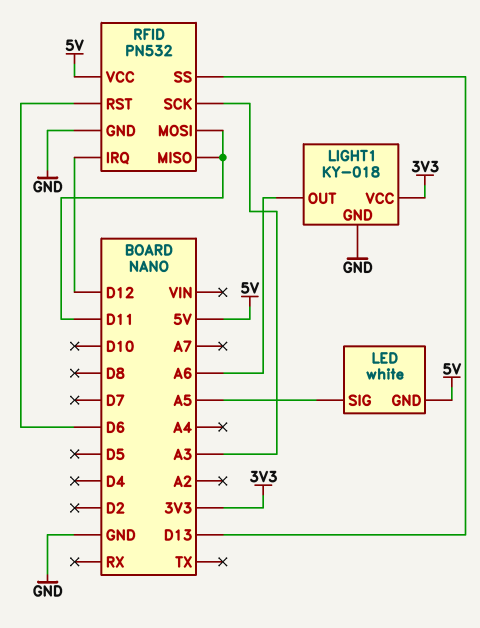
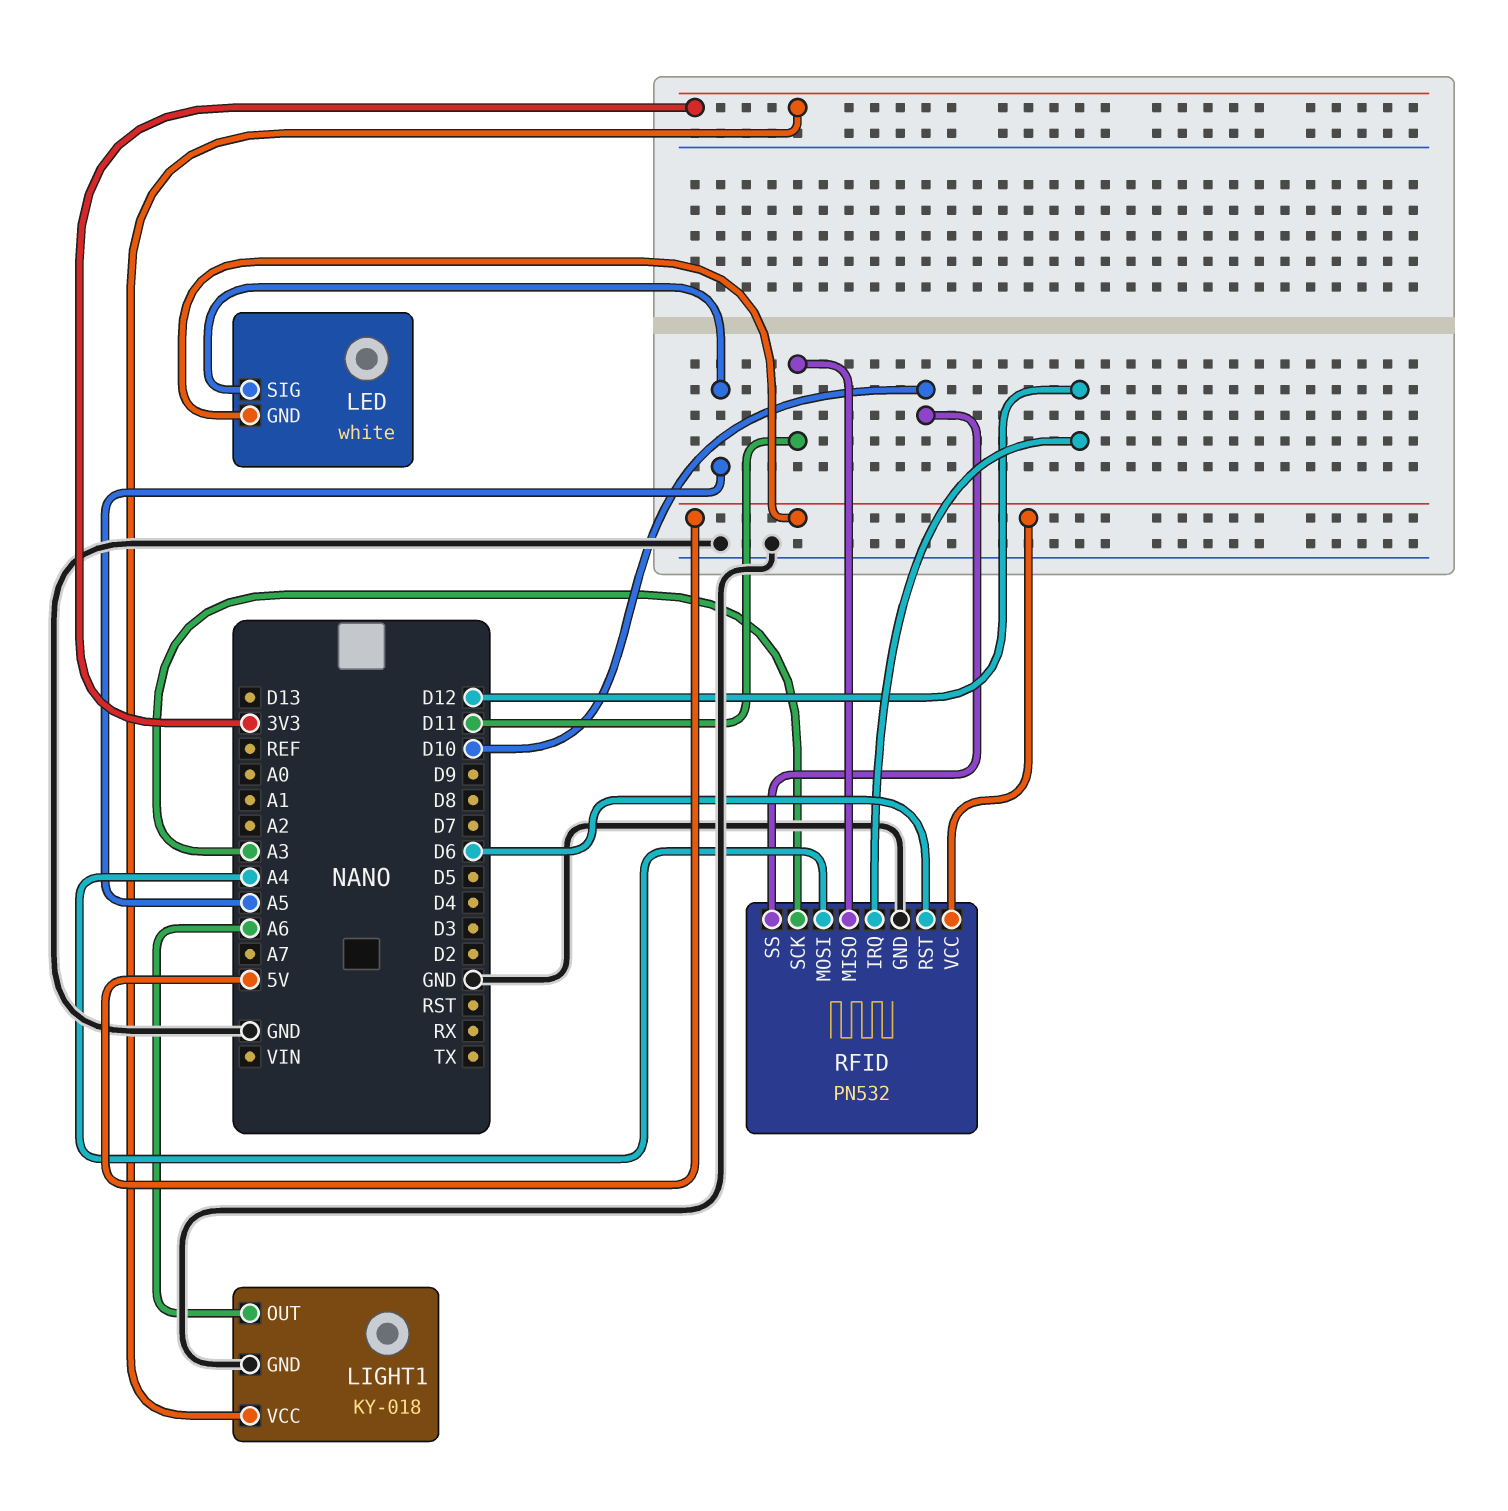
RFID pin MOSI: D11 -> A4
RFID pin SS: D13 -> D10

